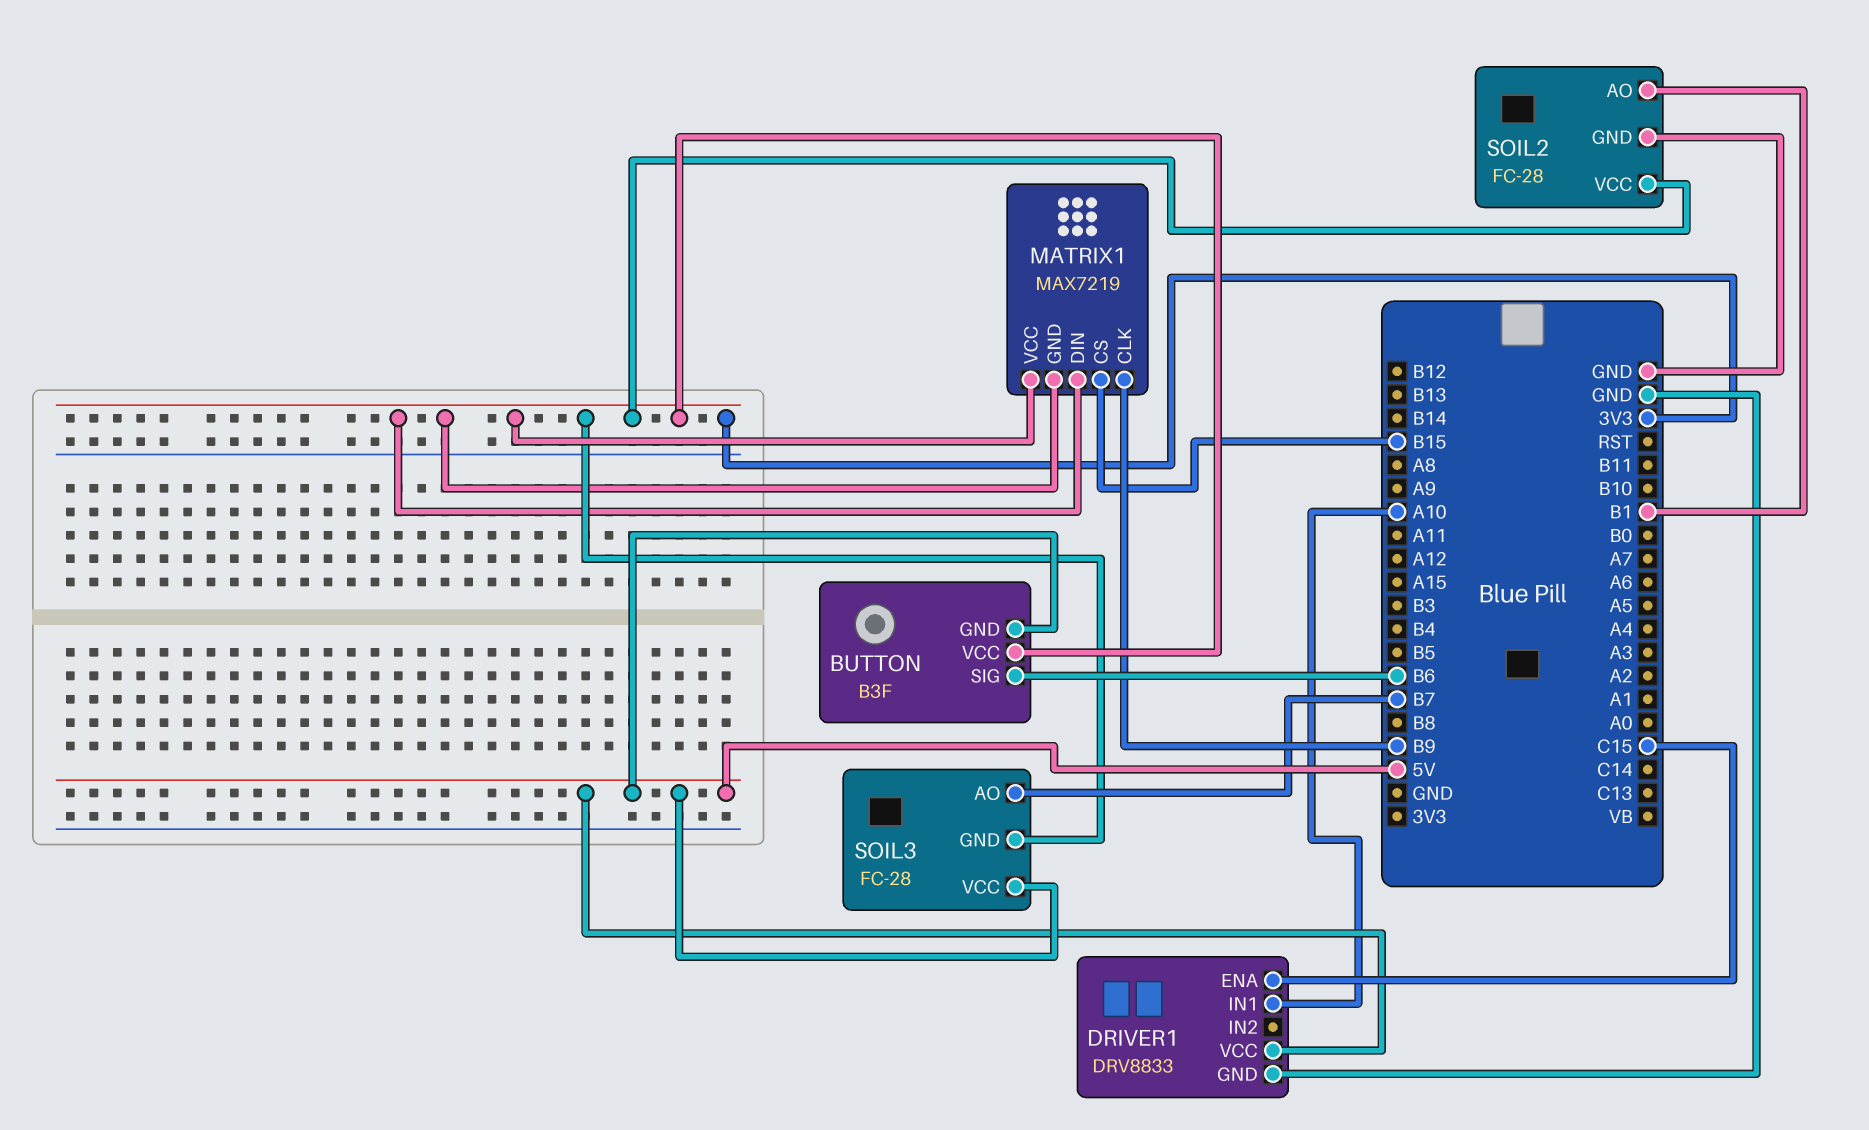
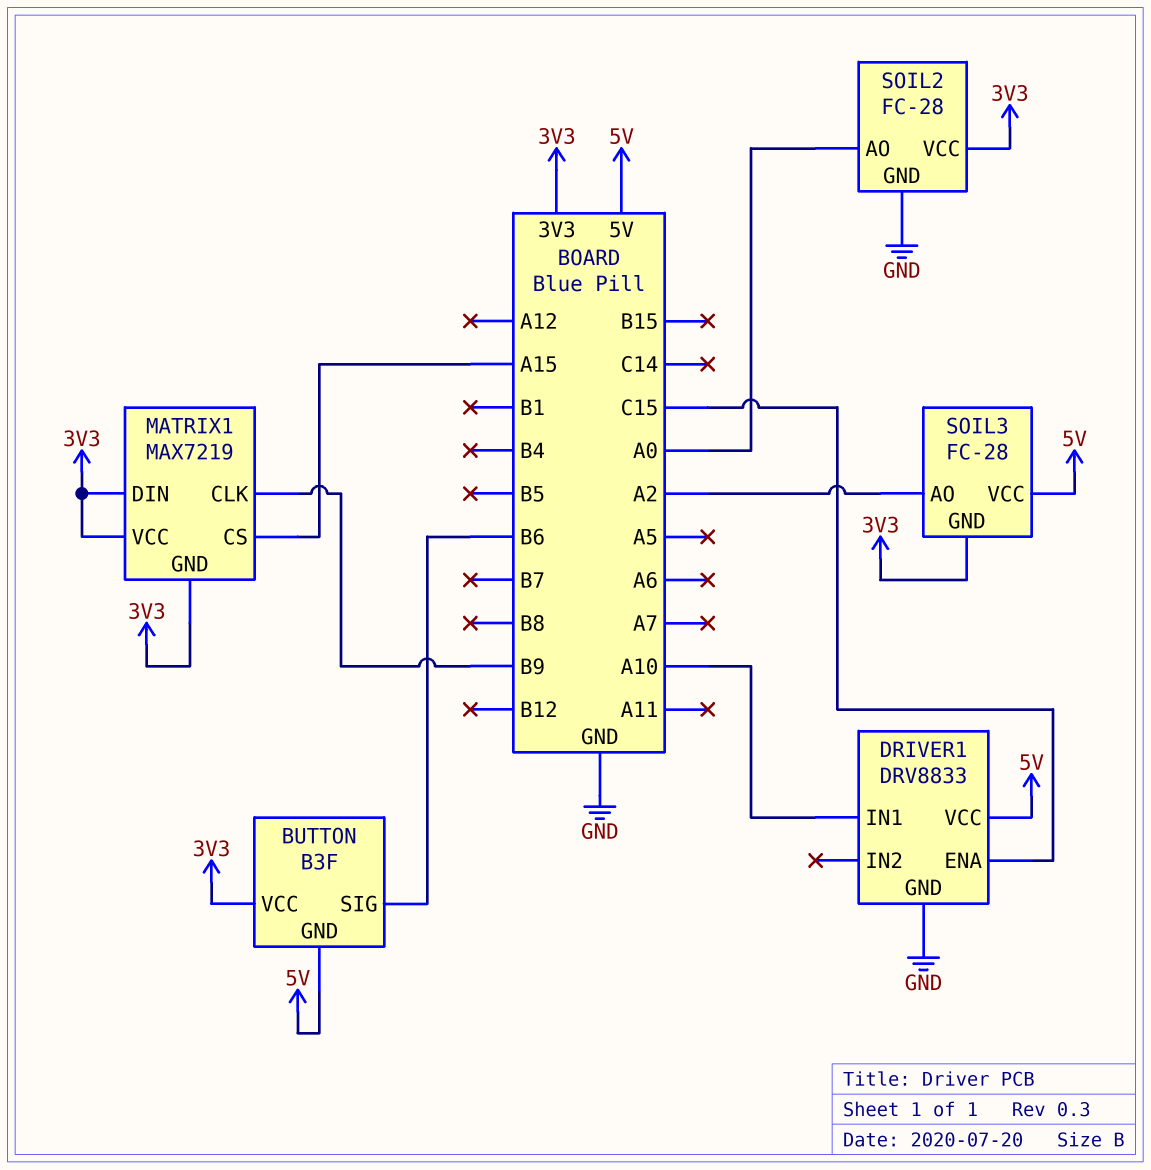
MATRIX1 pin CS: B15 -> A15
SOIL2 pin AO: B1 -> A0
SOIL3 pin AO: B7 -> A2

